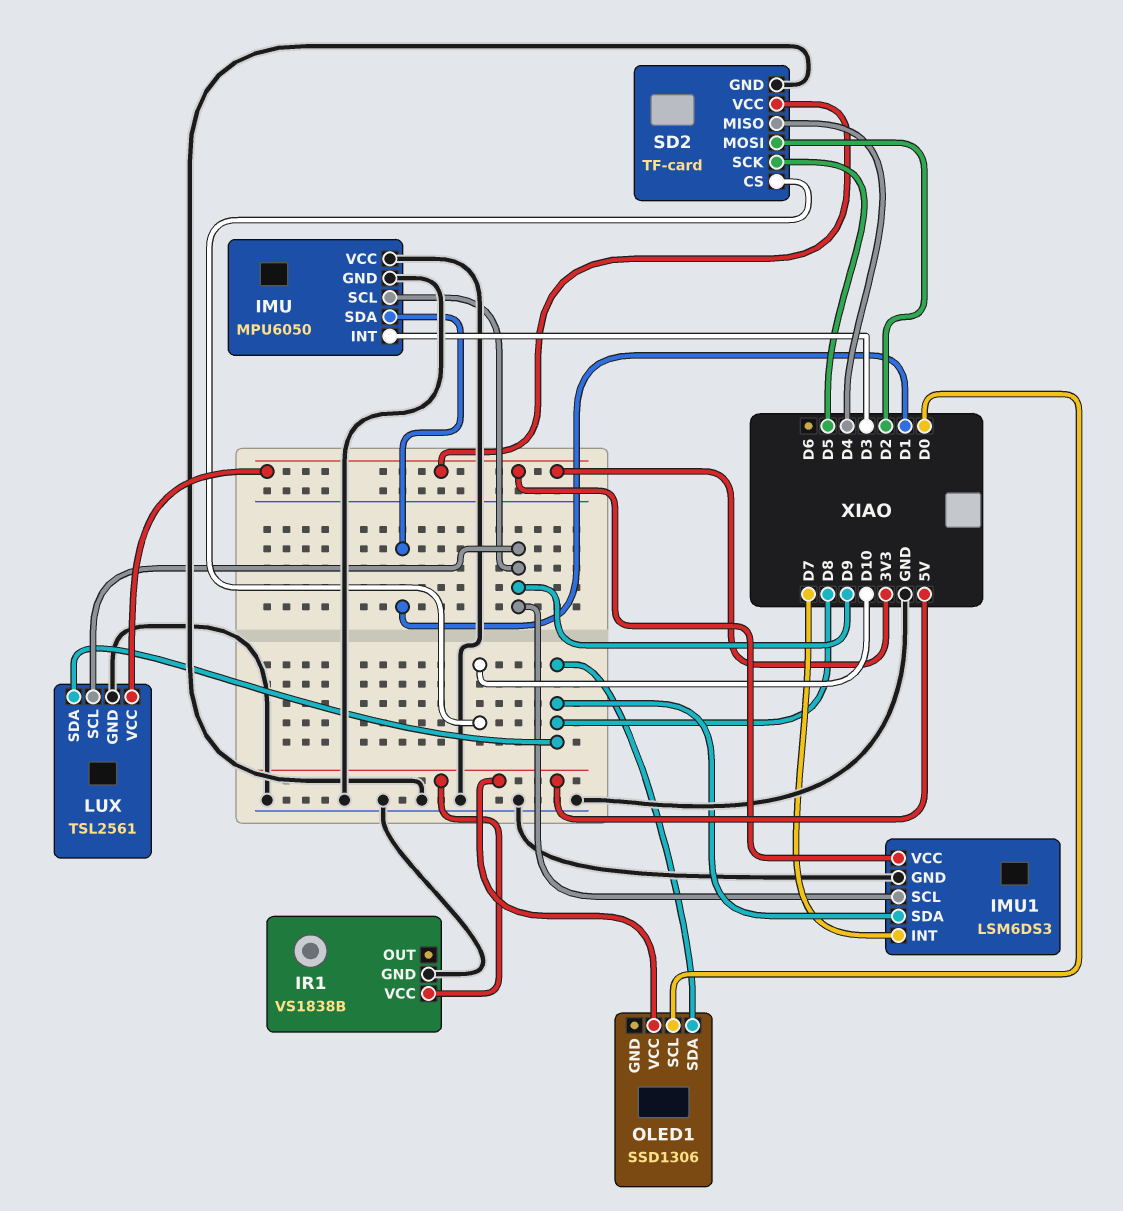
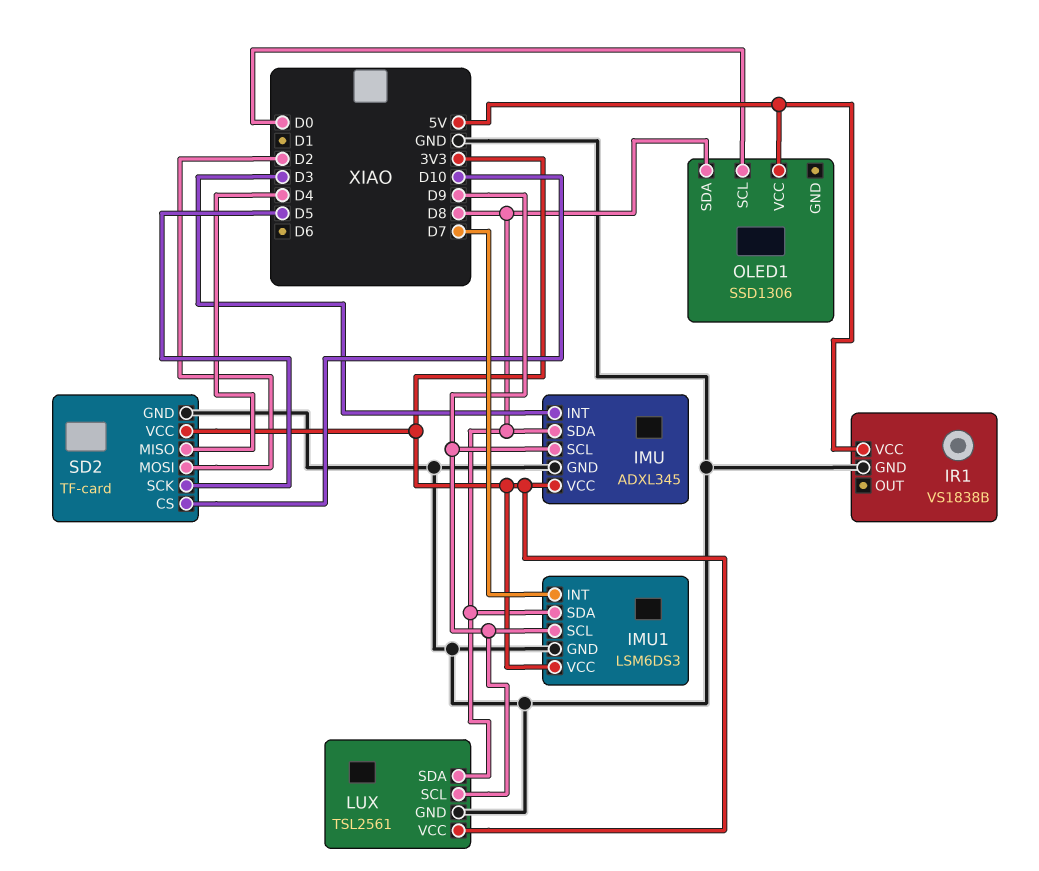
IMU: MPU6050 -> ADXL345
IMU pin SDA: D1 -> D8
IMU pin VCC: GND -> 3V3

